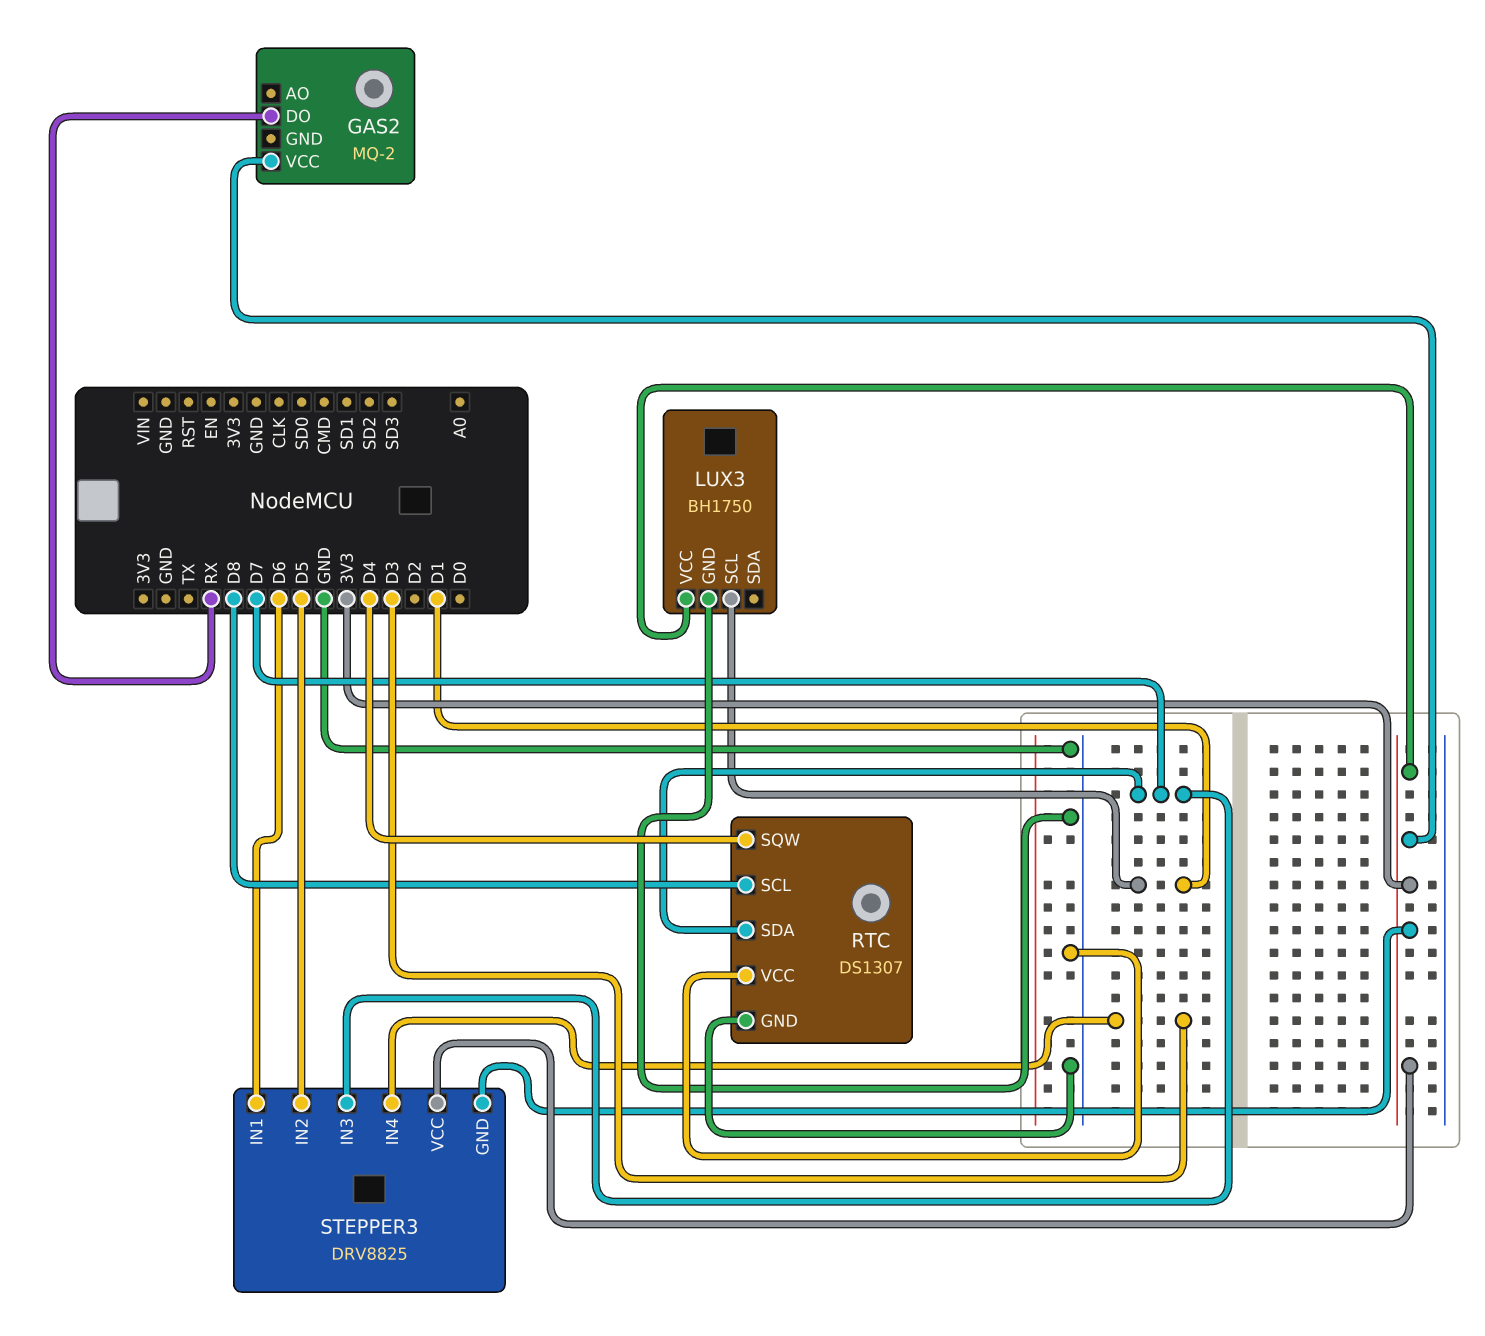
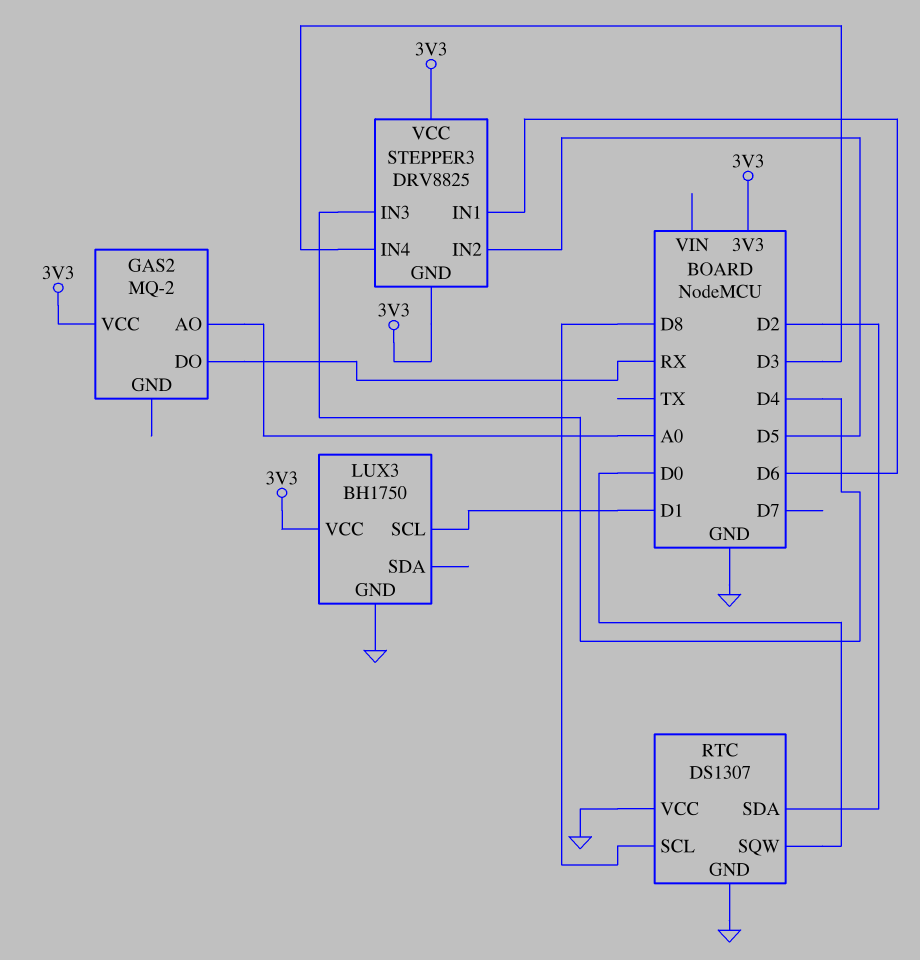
GAS2 pin AO: none -> A0
RTC pin SDA: D7 -> D2
RTC pin SQW: D4 -> D0
STEPPER3 pin IN3: D7 -> D4

